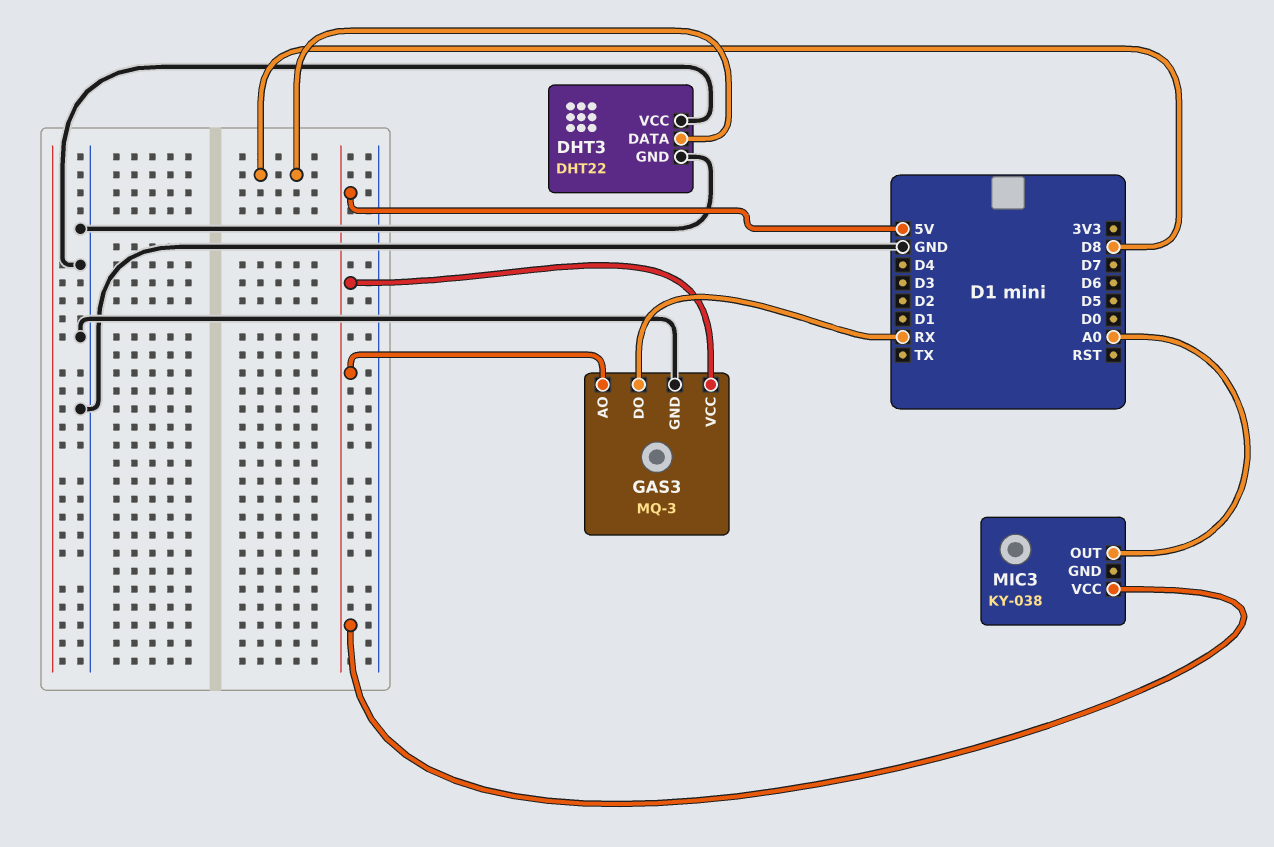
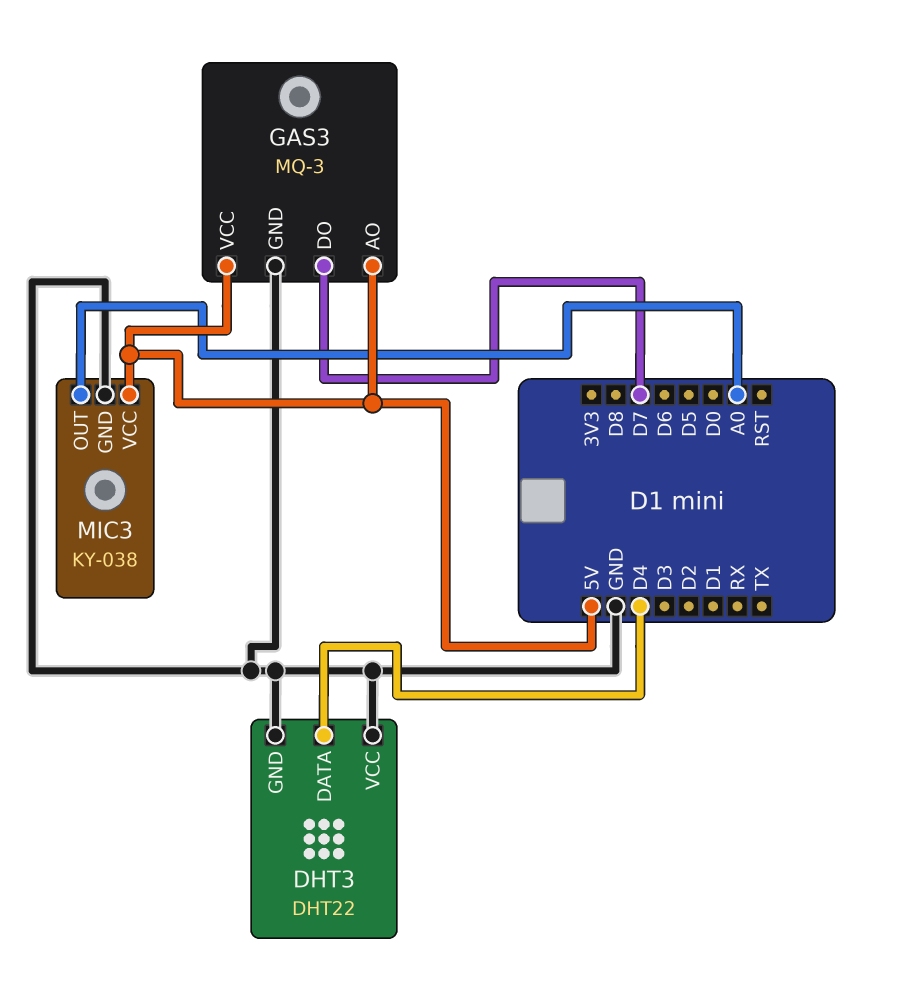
DHT3 pin DATA: D8 -> D4
GAS3 pin DO: RX -> D7
MIC3 pin GND: none -> GND

